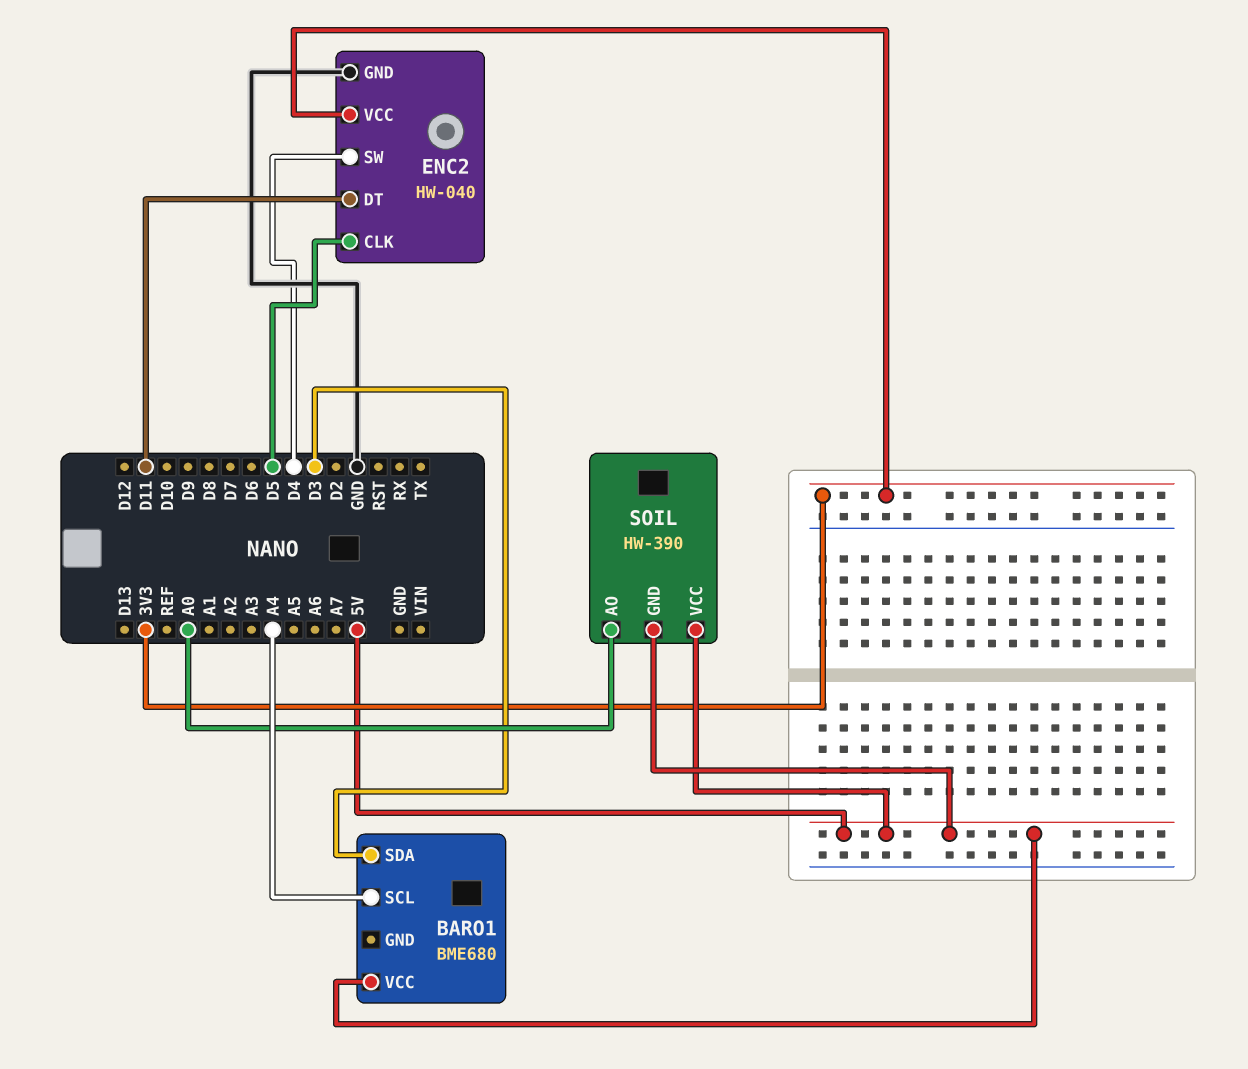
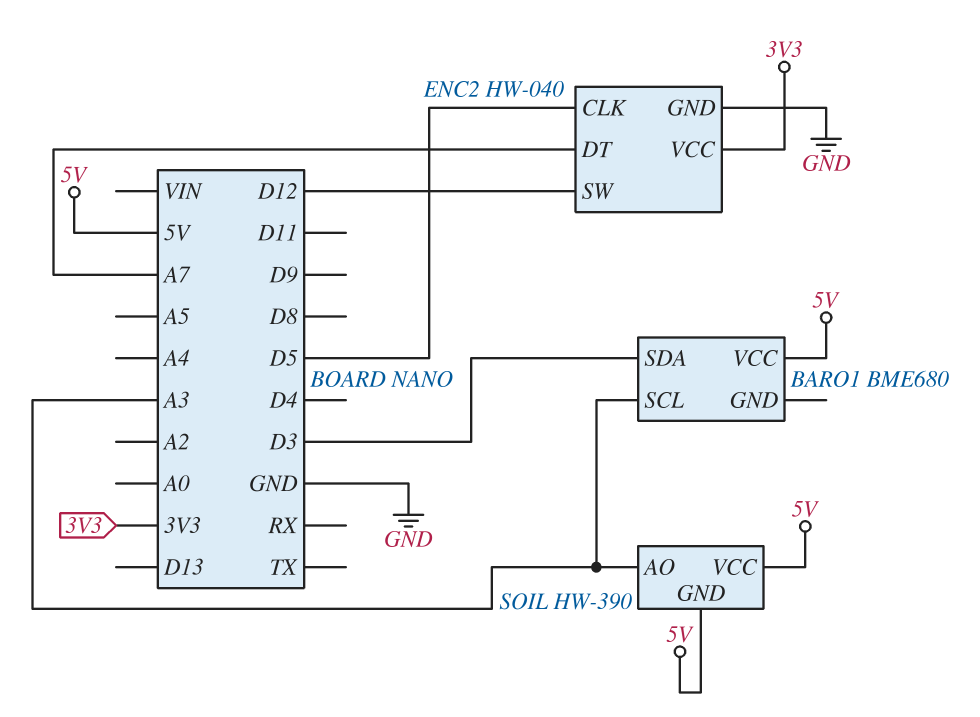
BARO1 pin SCL: A4 -> A3
ENC2 pin DT: D11 -> A7
ENC2 pin SW: D4 -> D12
SOIL pin AO: A0 -> A3

